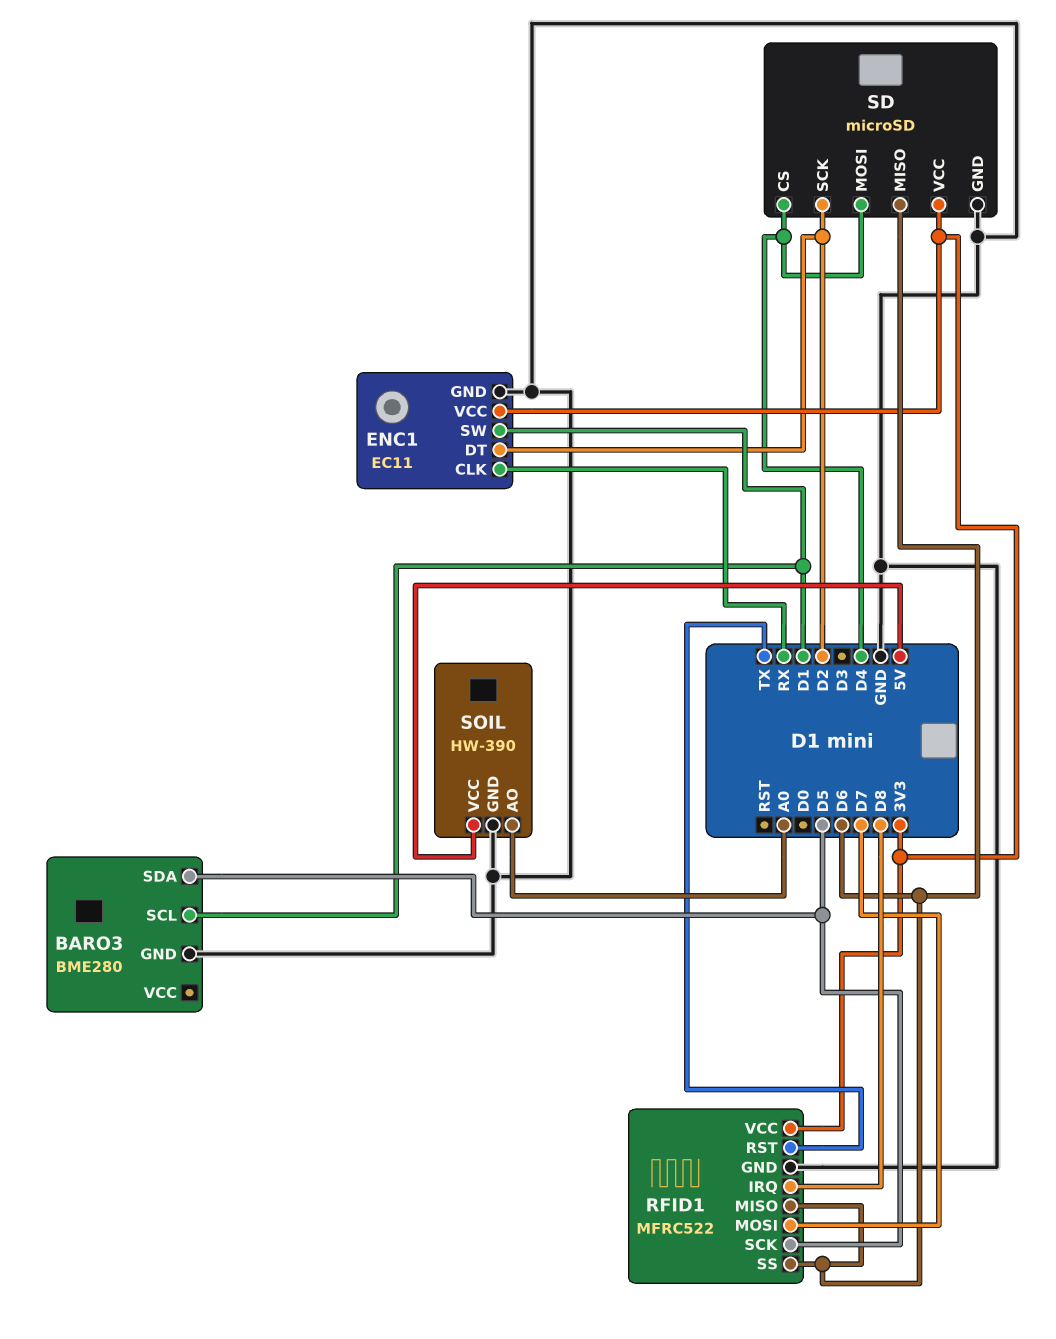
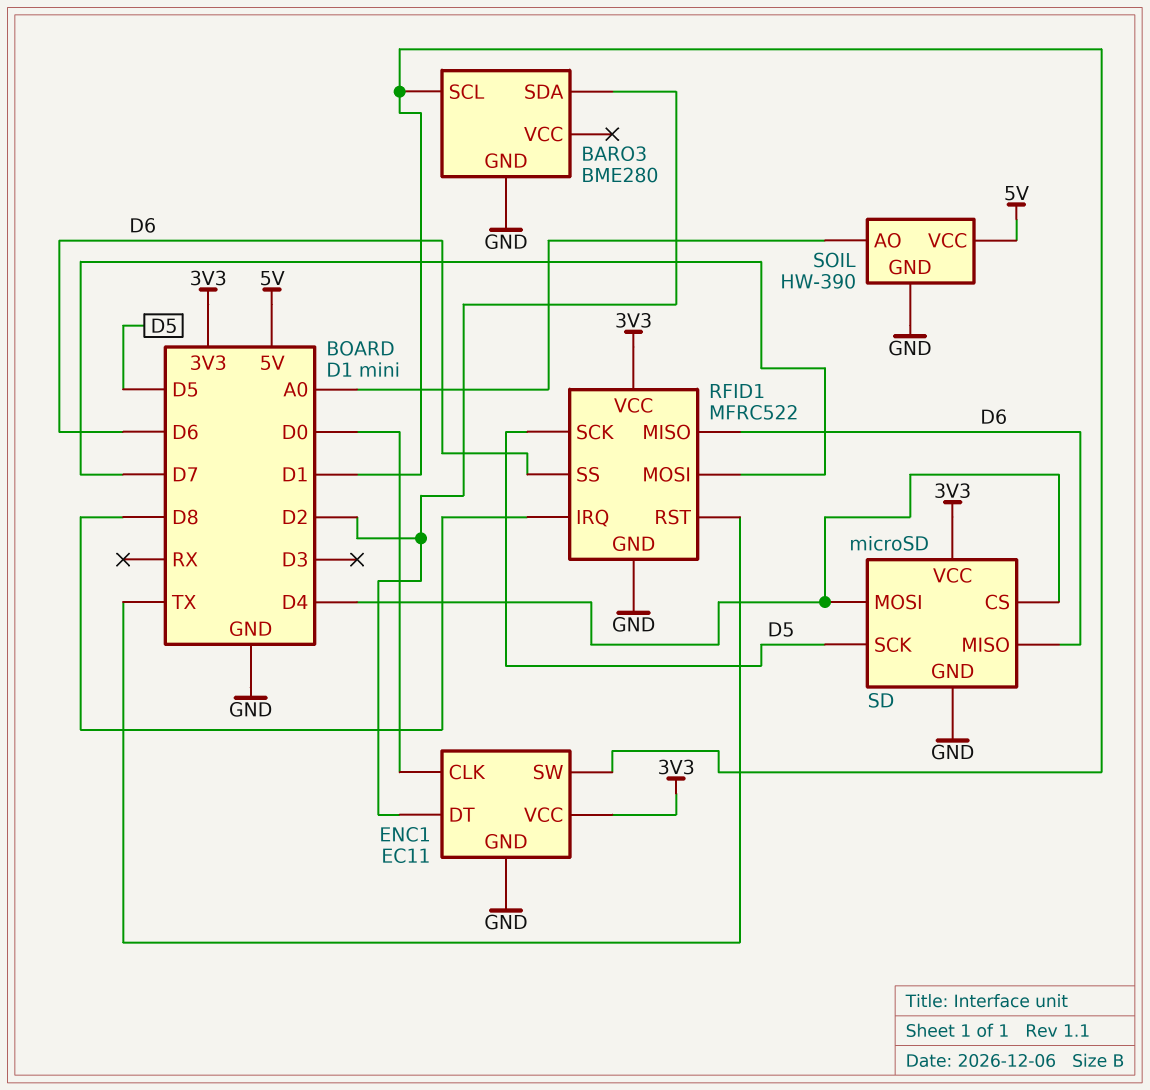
BARO3 pin SDA: D5 -> D2
ENC1 pin CLK: RX -> D0
SD pin SCK: D2 -> D5

